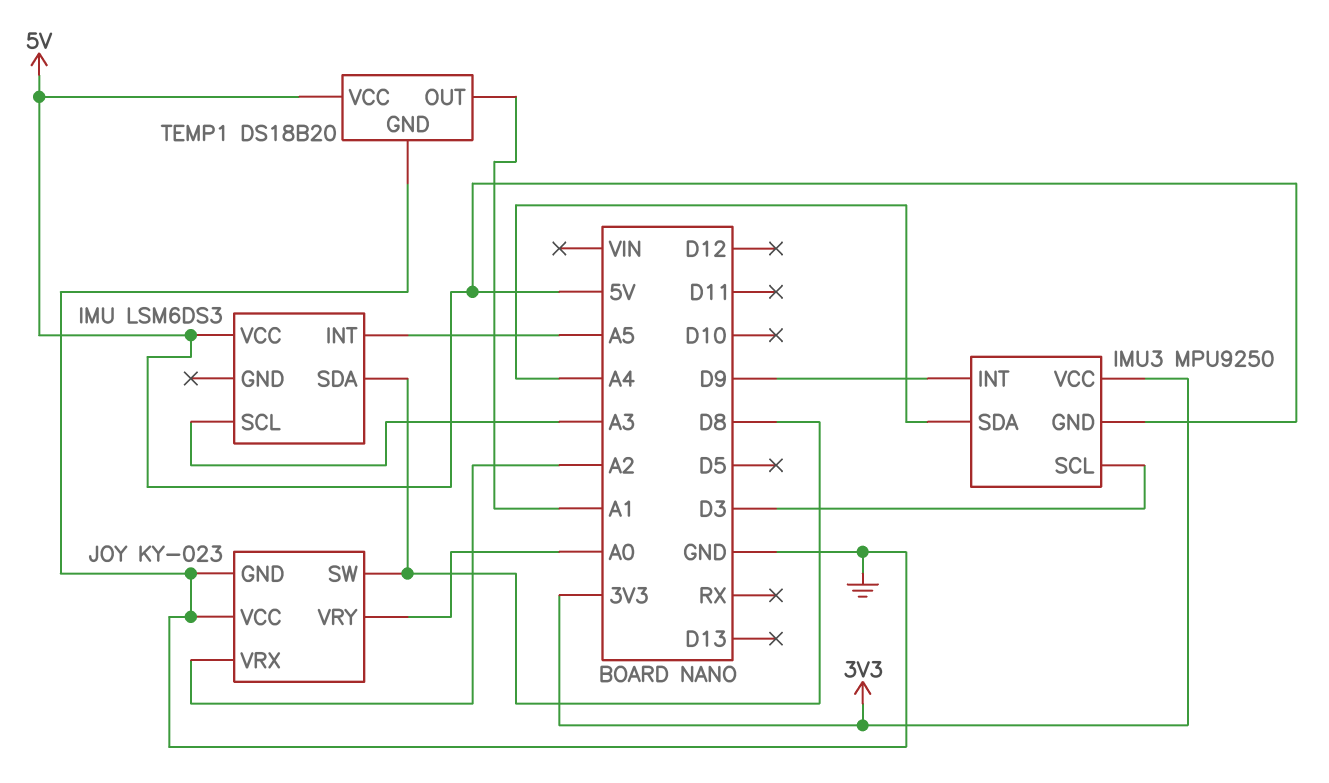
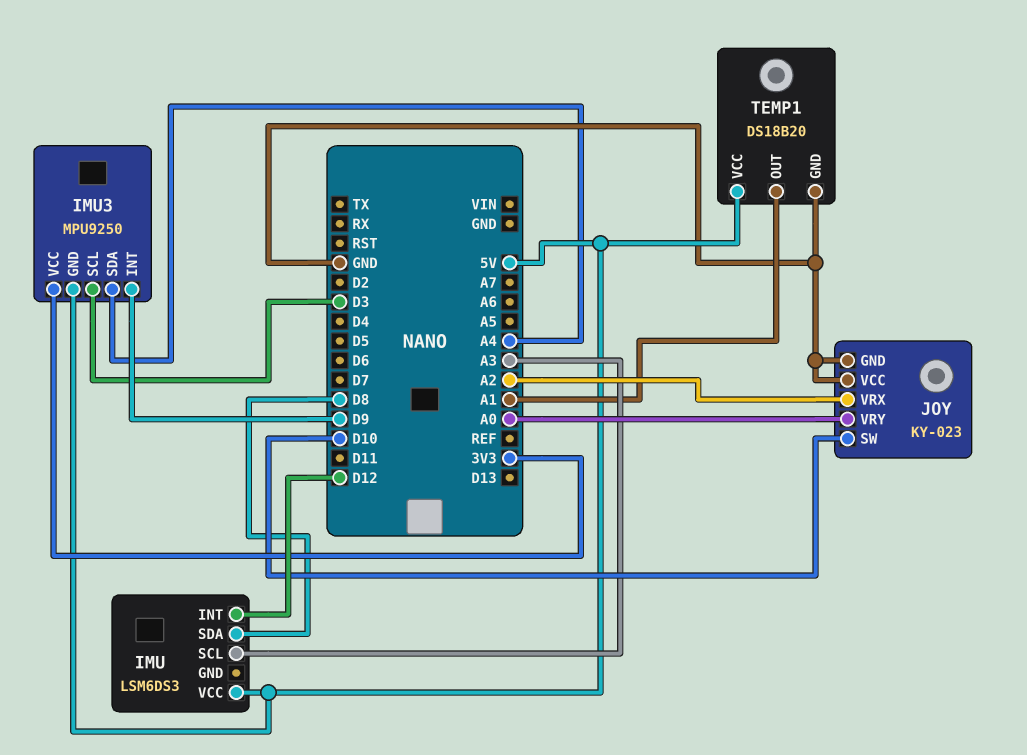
IMU pin INT: A5 -> D12
JOY pin SW: D8 -> D10

